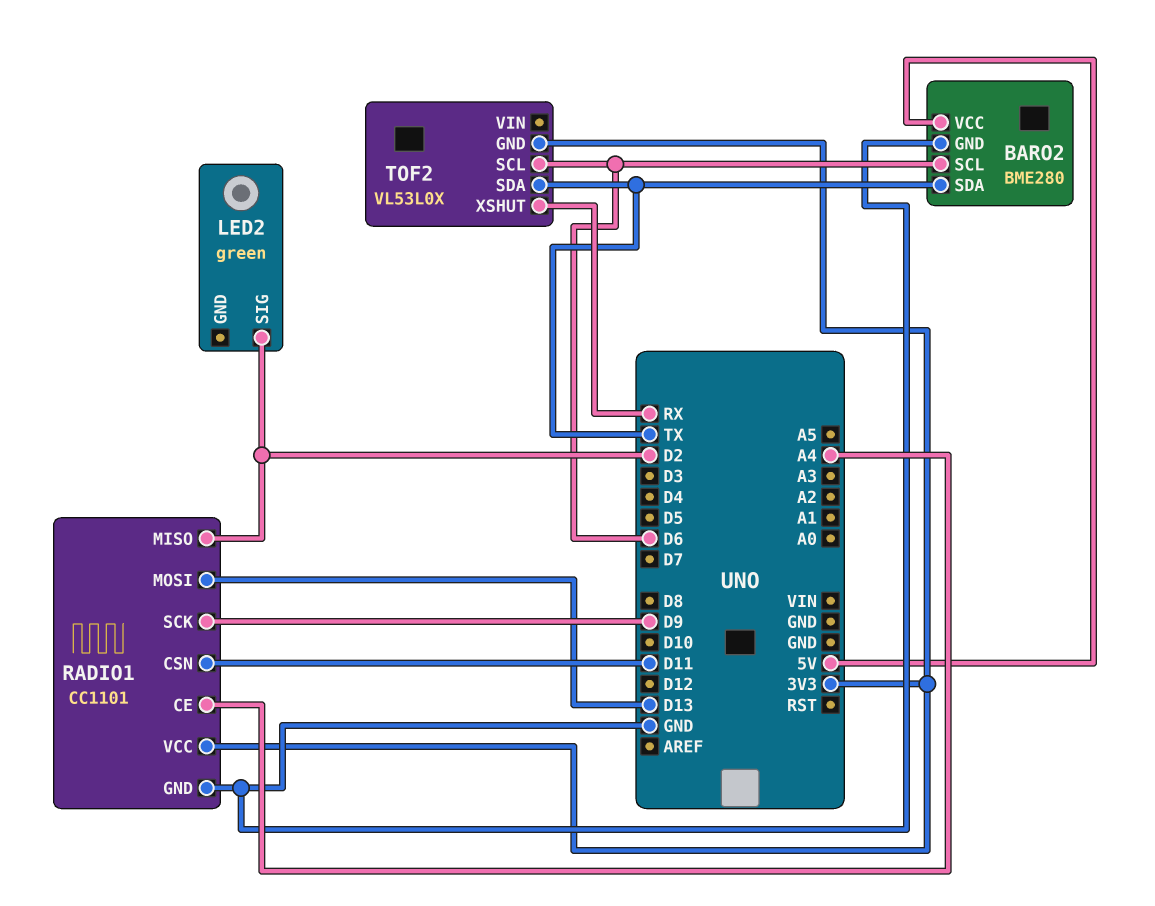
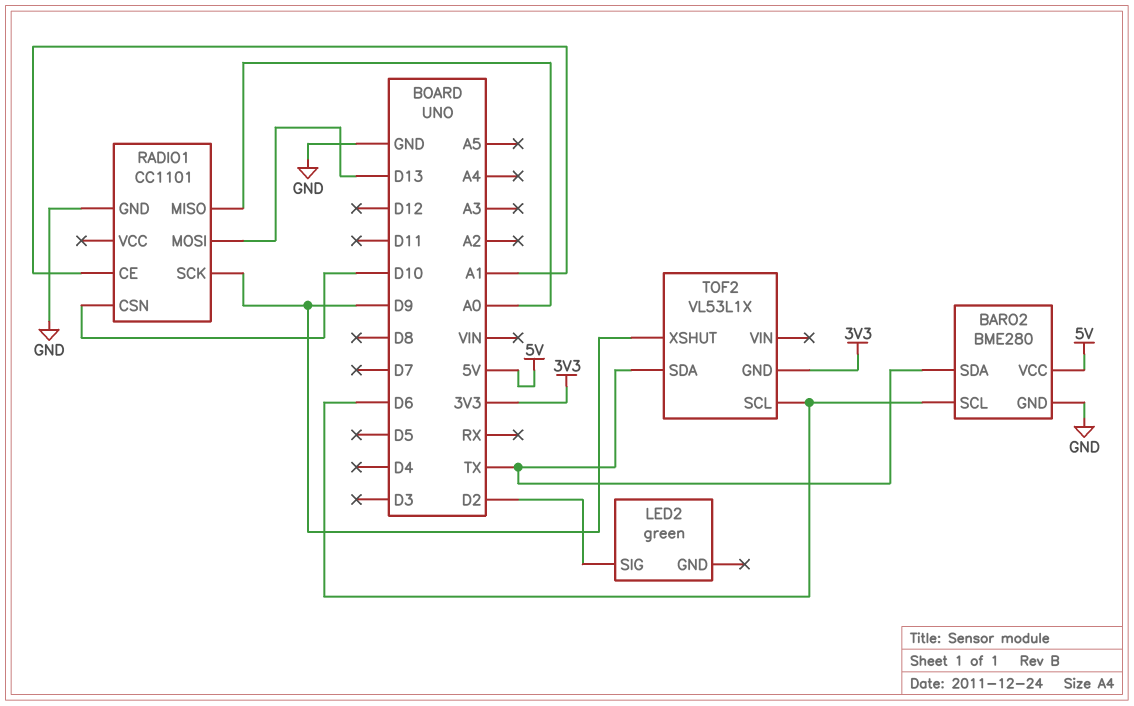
RADIO1 pin CE: A4 -> A1
RADIO1 pin CSN: D11 -> D10
RADIO1 pin MISO: D2 -> A0
RADIO1 pin VCC: 3V3 -> none
TOF2: VL53L0X -> VL53L1X
TOF2 pin XSHUT: RX -> D9

